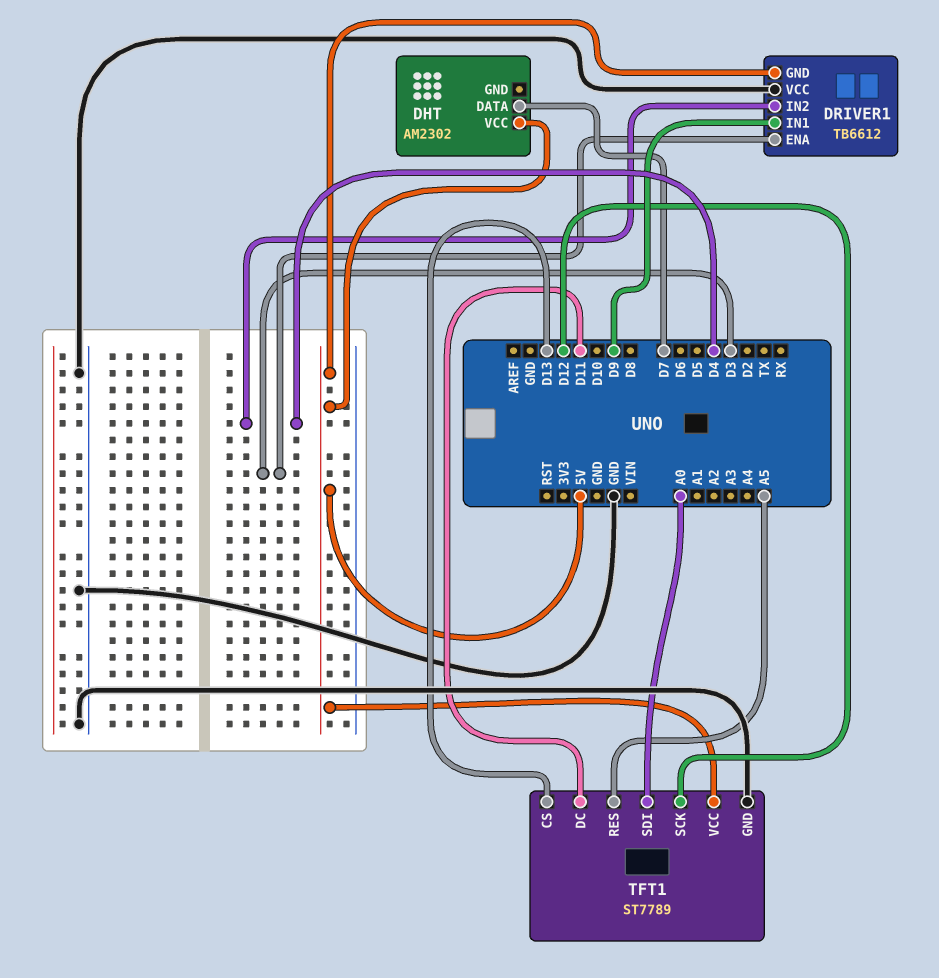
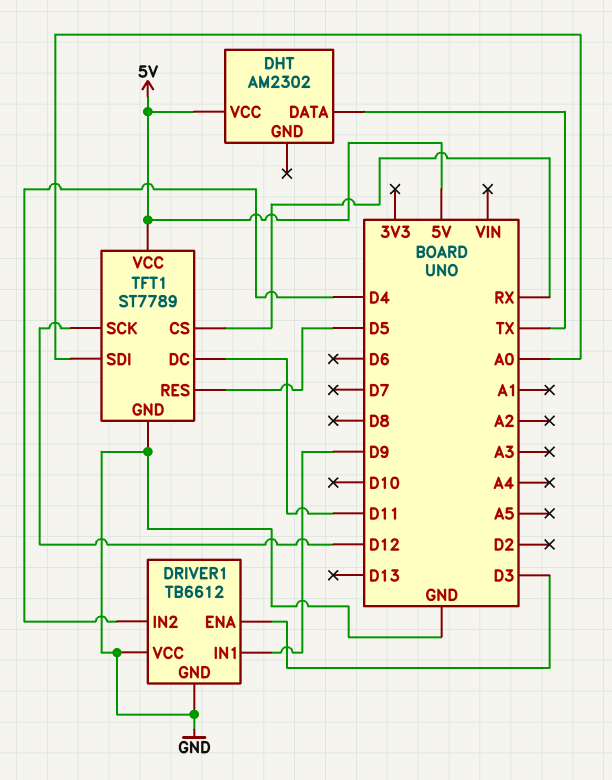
DHT pin DATA: D7 -> TX
DRIVER1 pin GND: 5V -> GND
TFT1 pin CS: D13 -> RX
TFT1 pin RES: A5 -> D5

